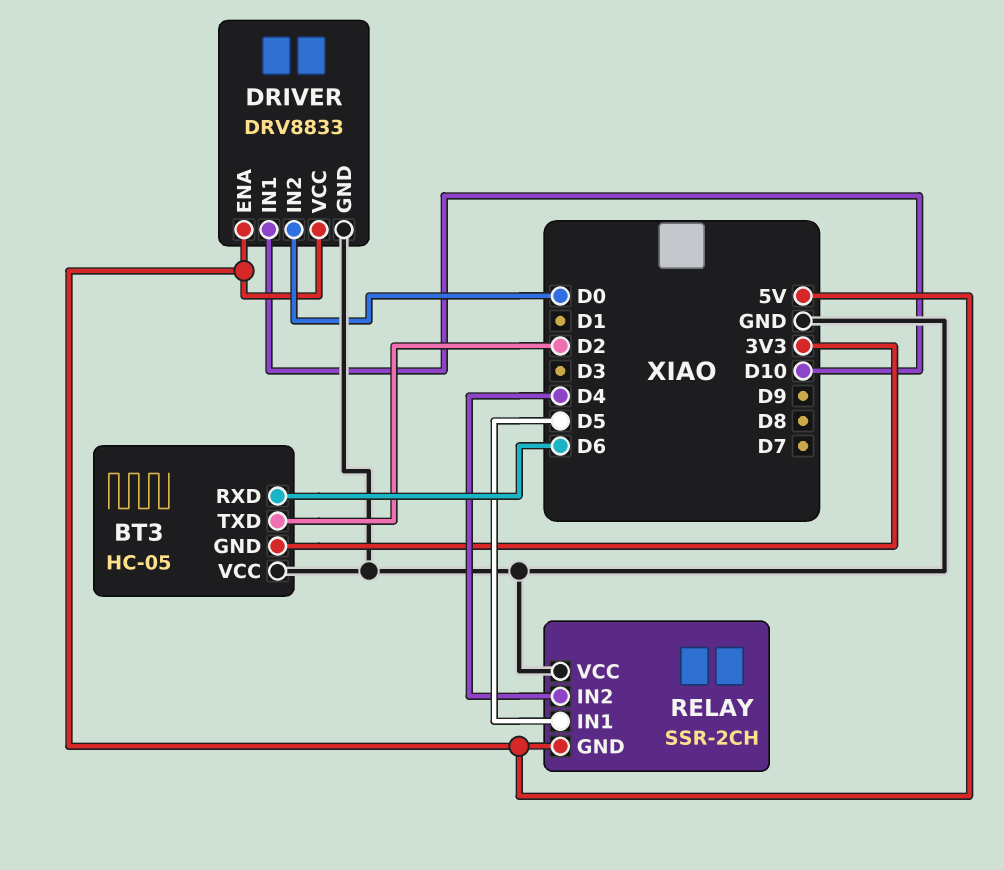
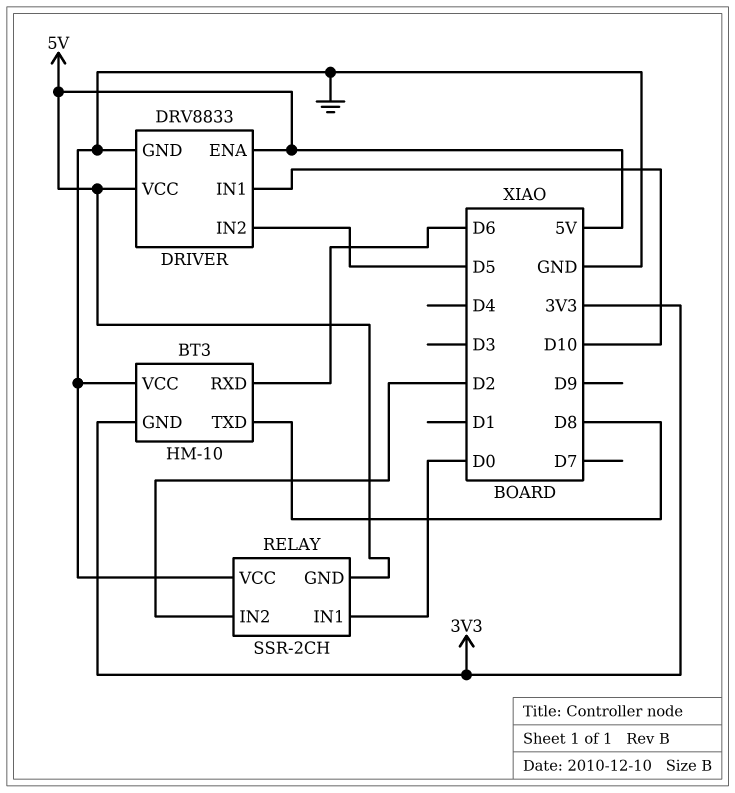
BT3: HC-05 -> HM-10
BT3 pin TXD: D2 -> D8
DRIVER pin IN2: D0 -> D5
RELAY pin IN1: D5 -> D0
RELAY pin IN2: D4 -> D2

